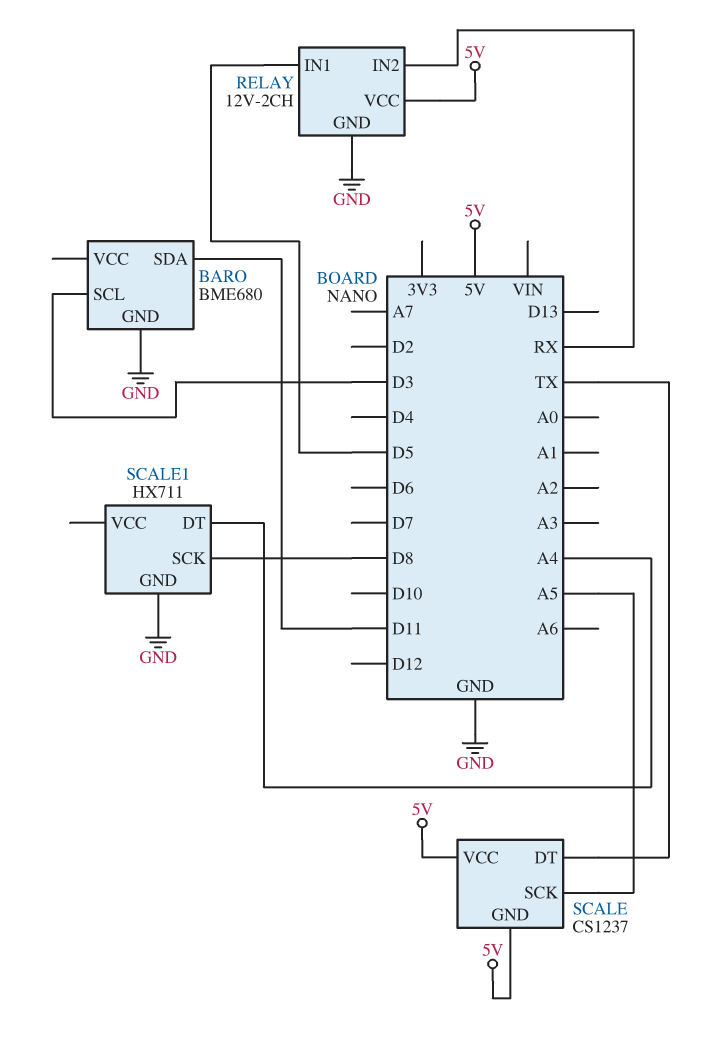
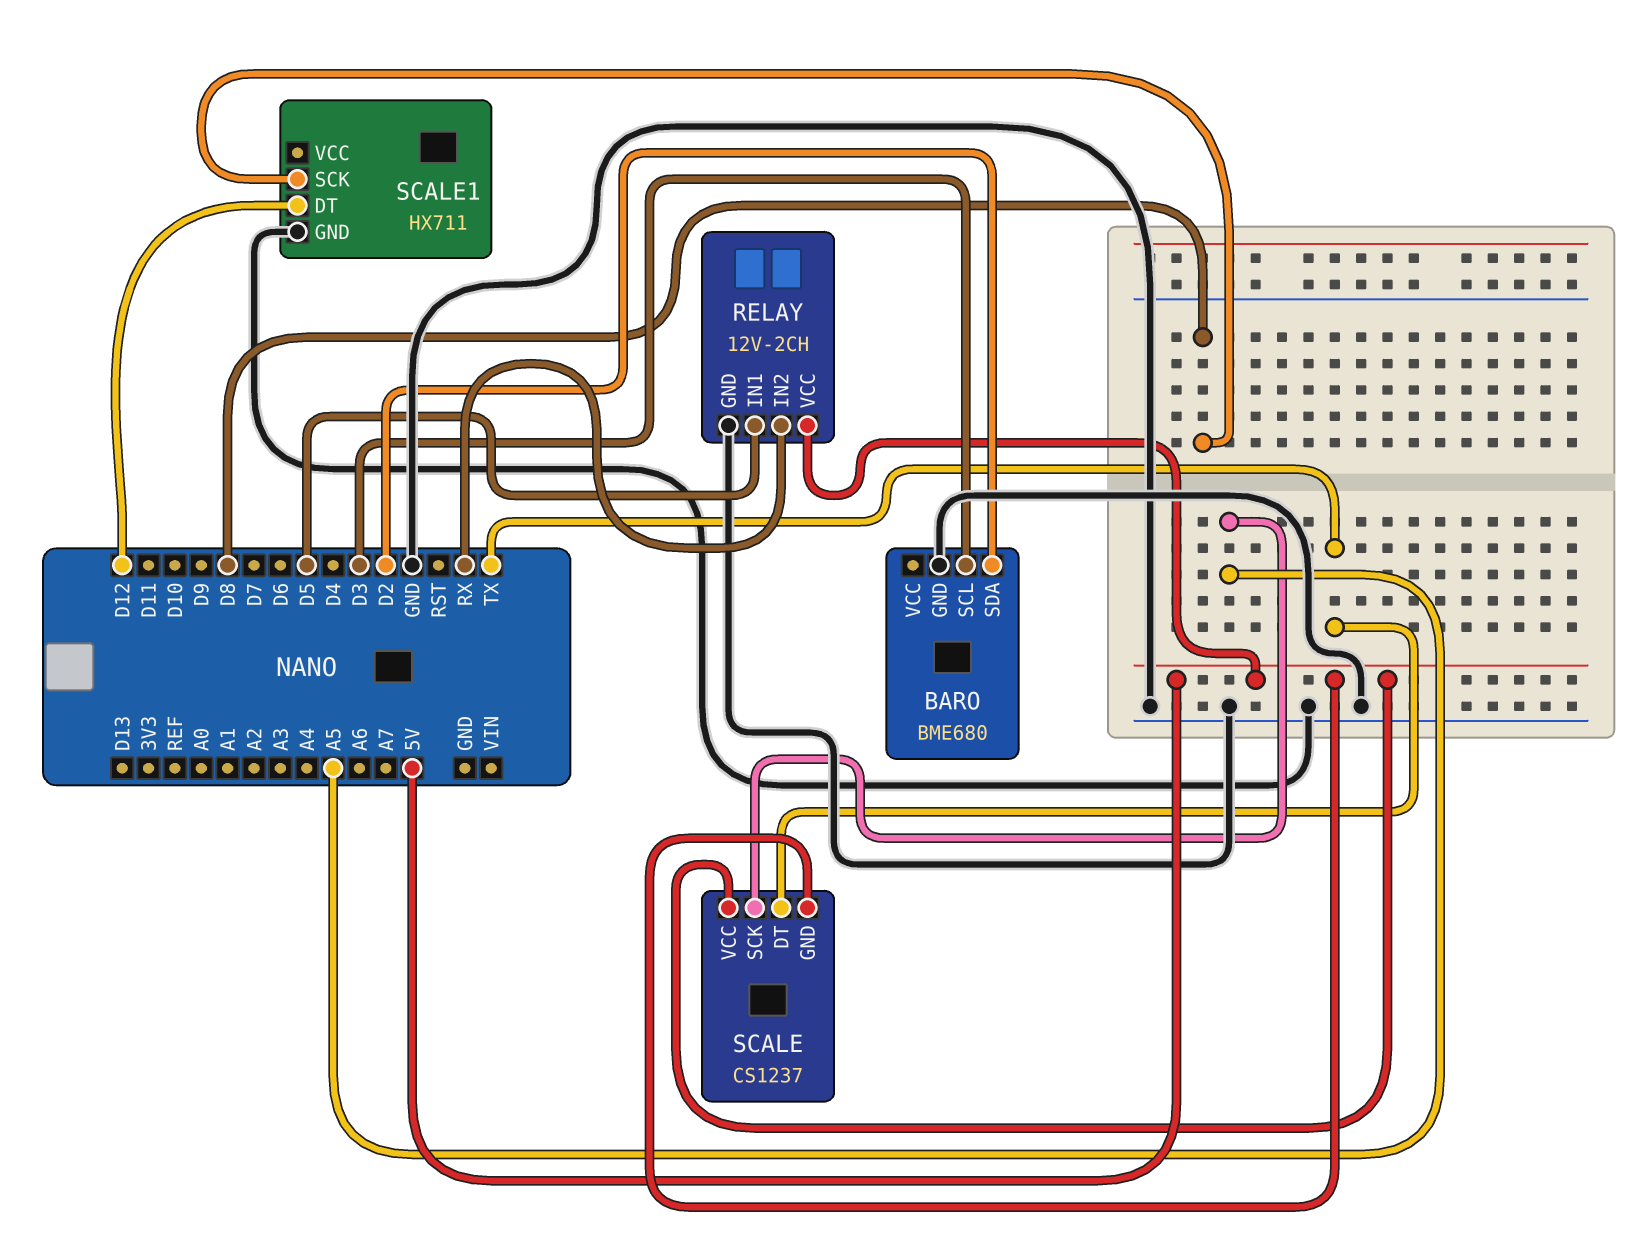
BARO pin SDA: D11 -> D2
SCALE1 pin DT: A4 -> D12

